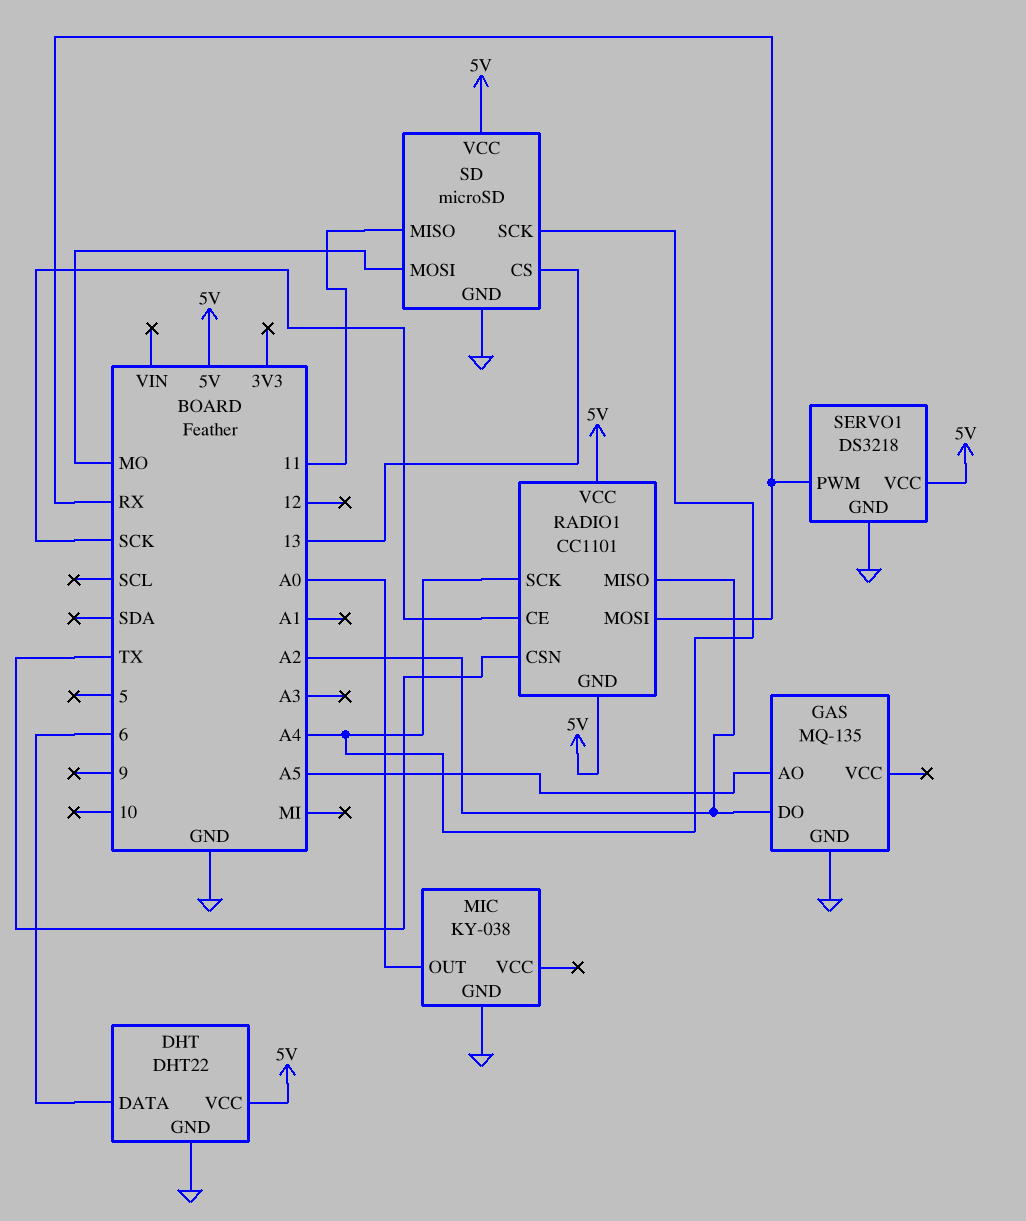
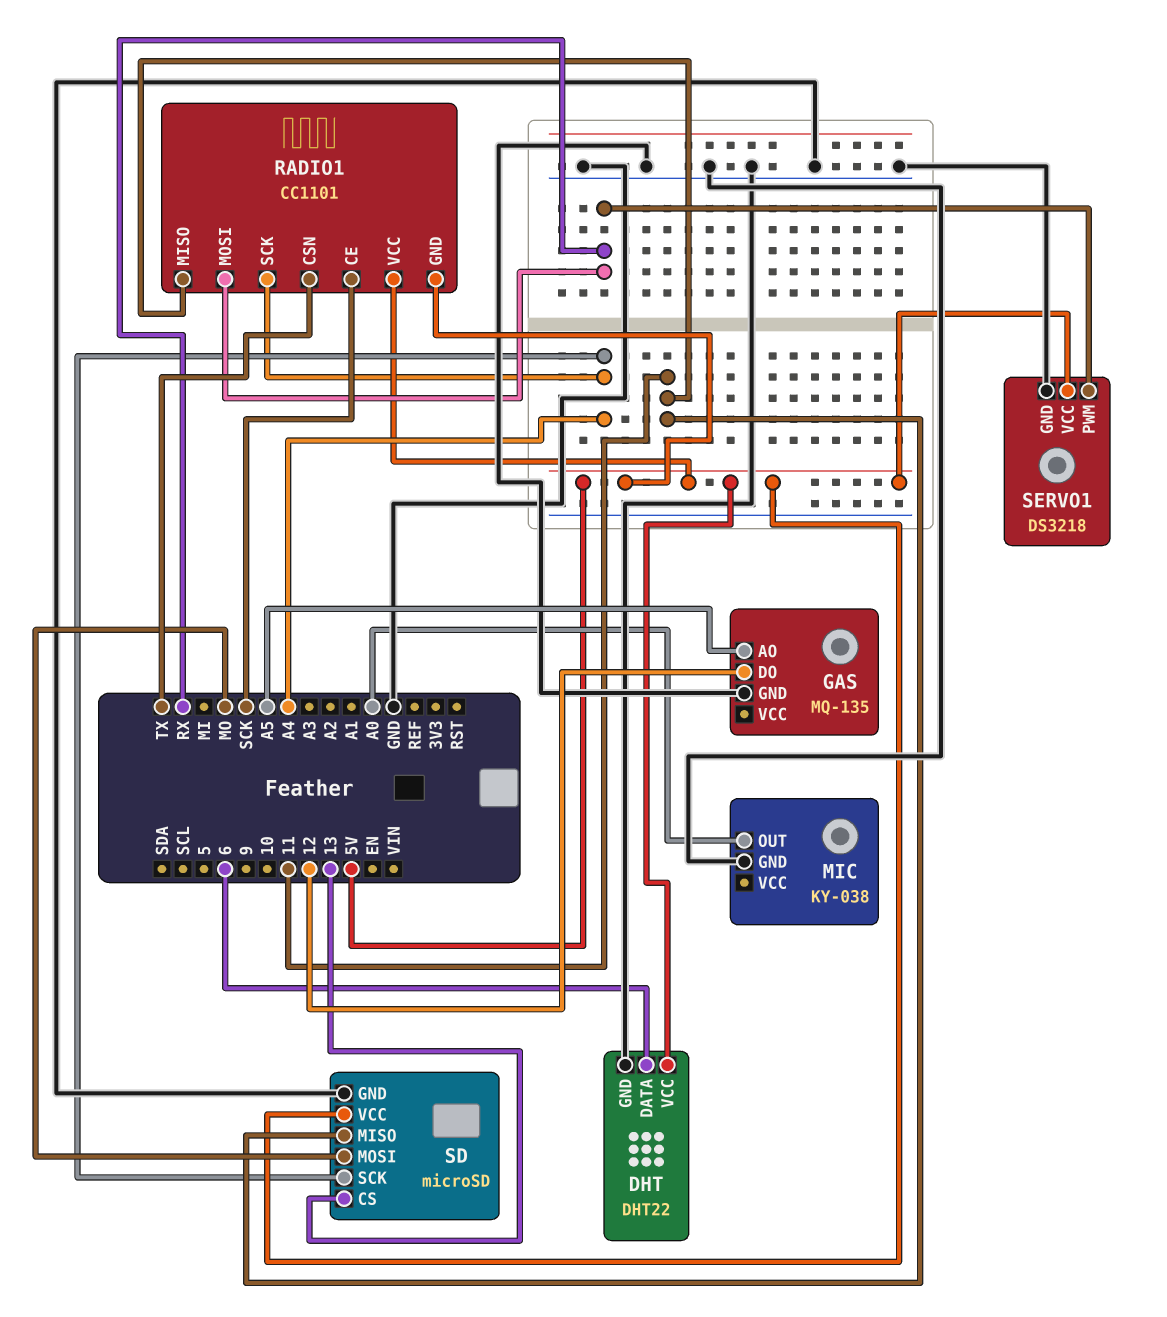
GAS pin DO: A2 -> 12
RADIO1 pin MISO: A2 -> 11

